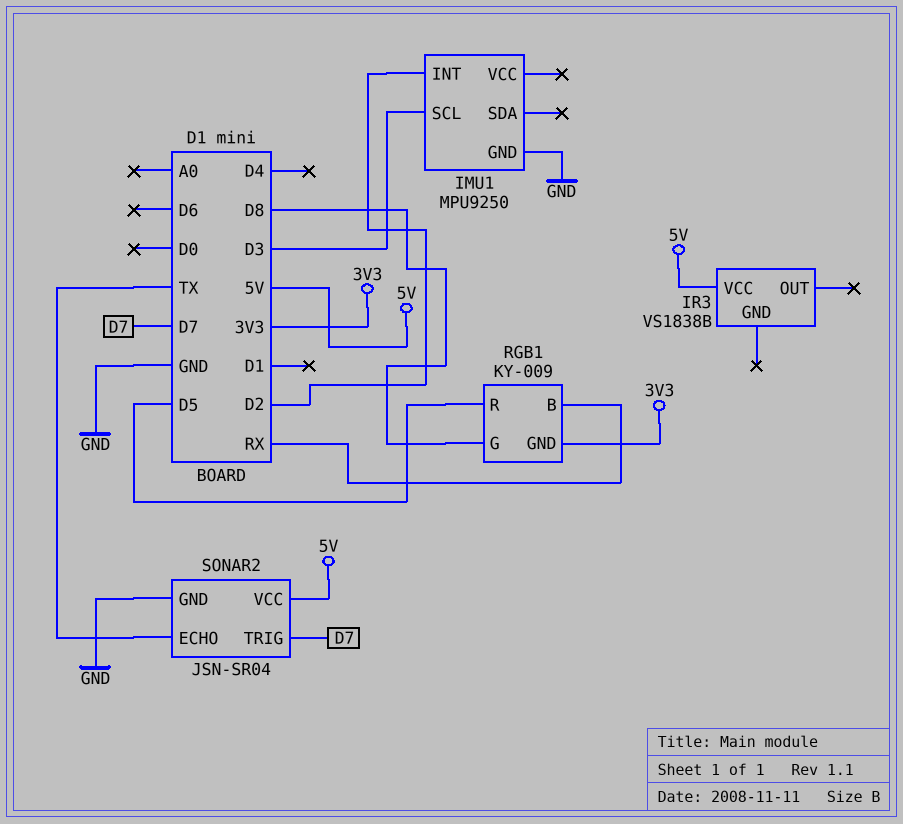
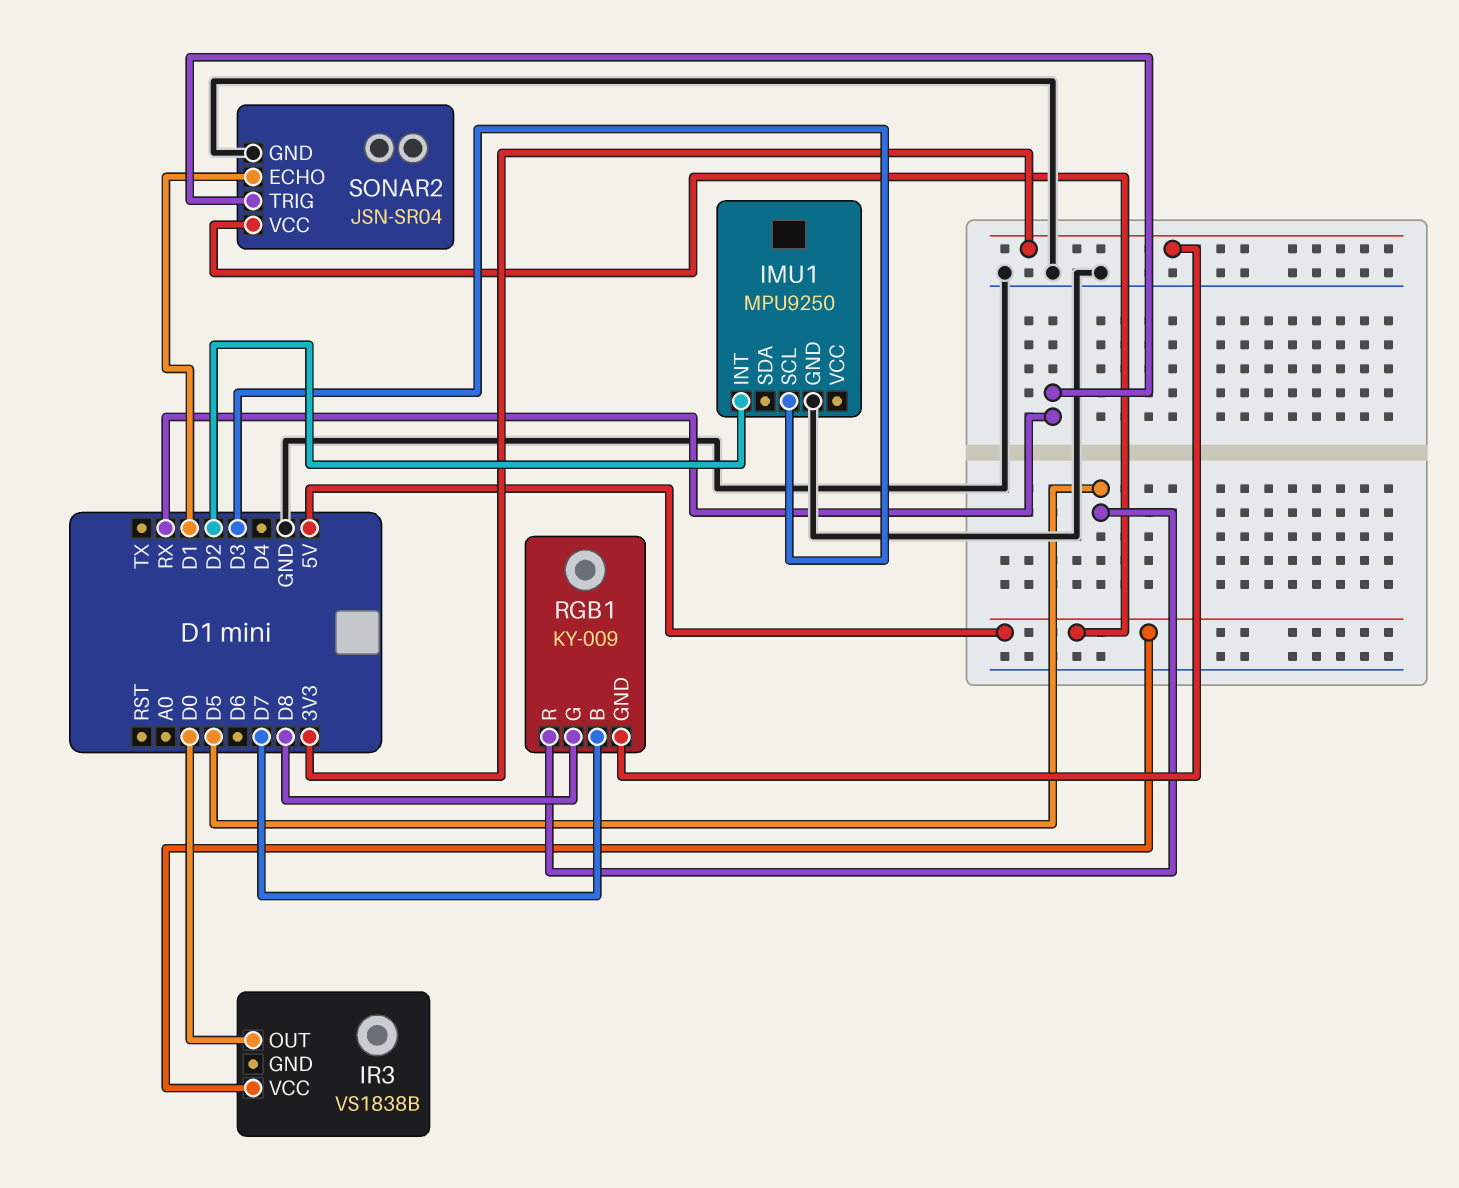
IR3 pin OUT: none -> D0
RGB1 pin B: RX -> D7
SONAR2 pin ECHO: TX -> D1
SONAR2 pin TRIG: D7 -> RX

